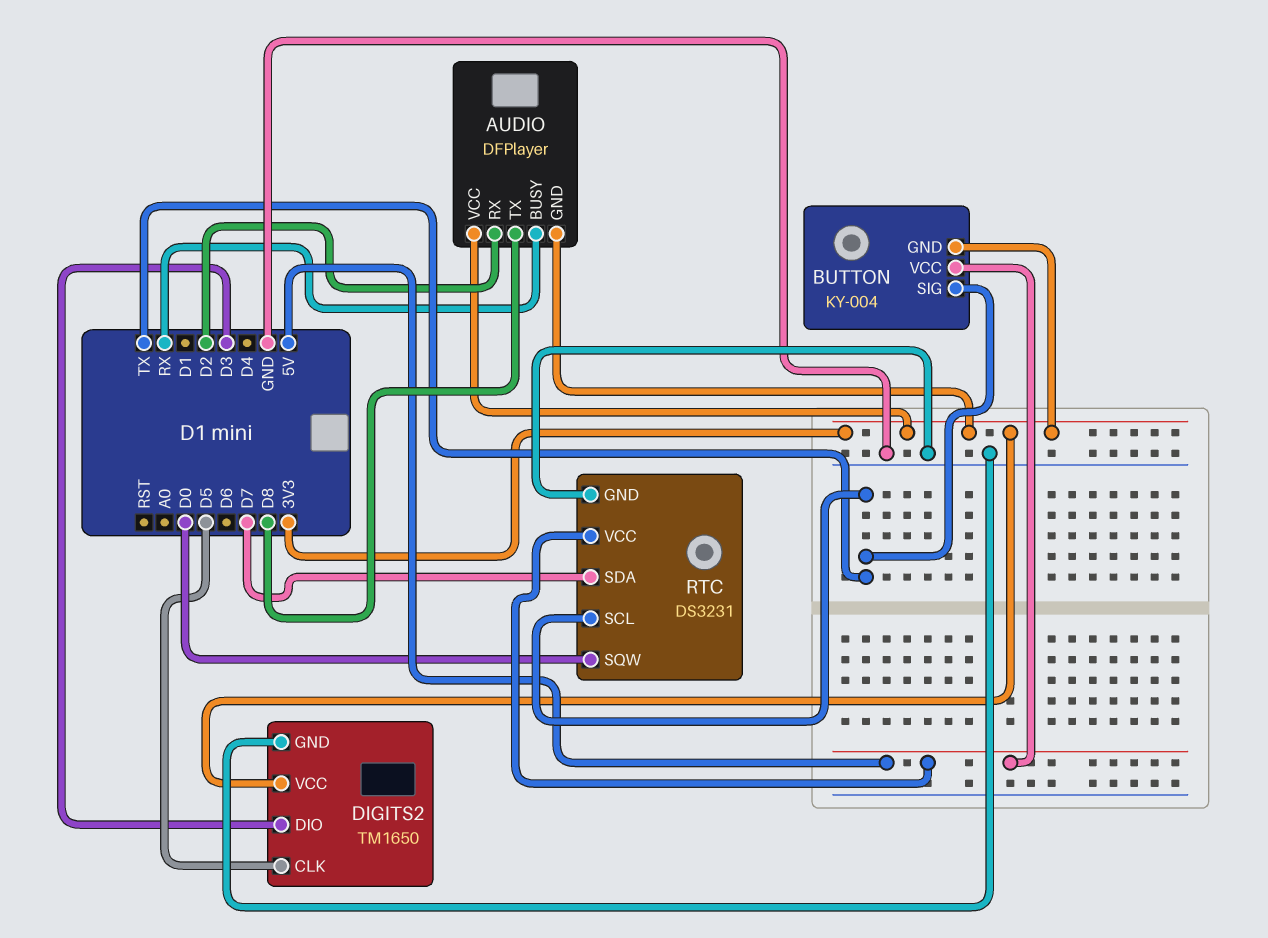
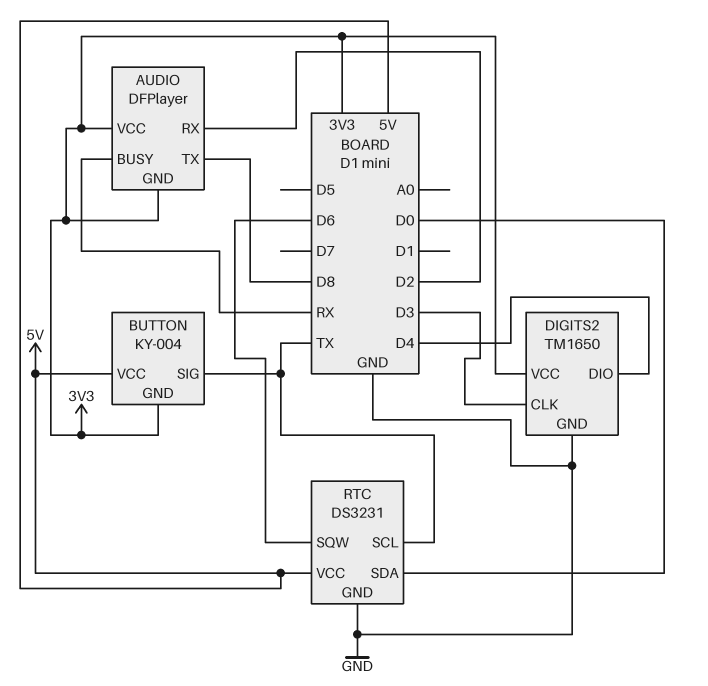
DIGITS2 pin CLK: D5 -> D3
DIGITS2 pin DIO: D3 -> D4
RTC pin SDA: D7 -> D0
RTC pin SQW: D0 -> D6

